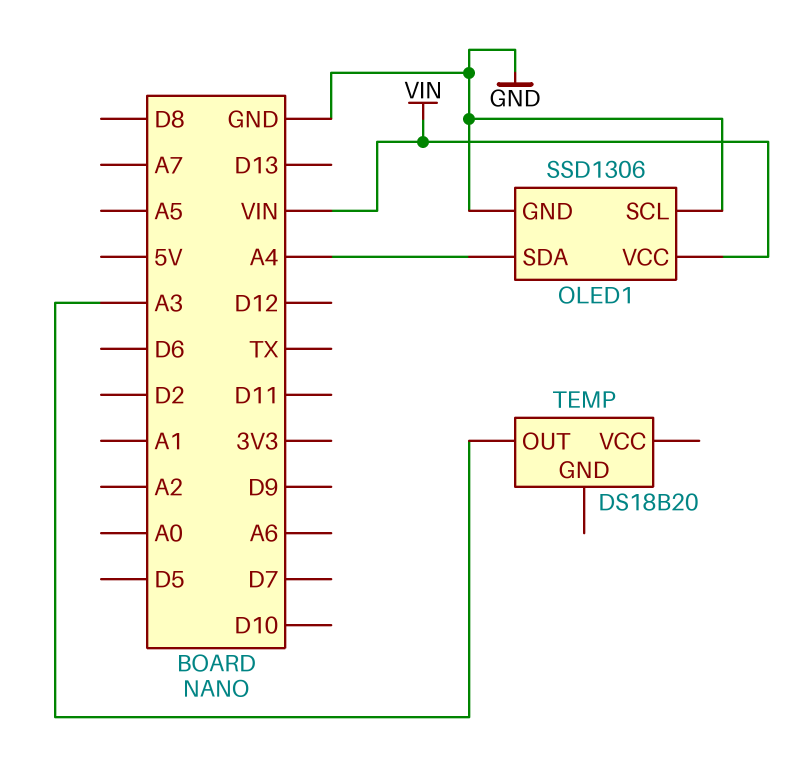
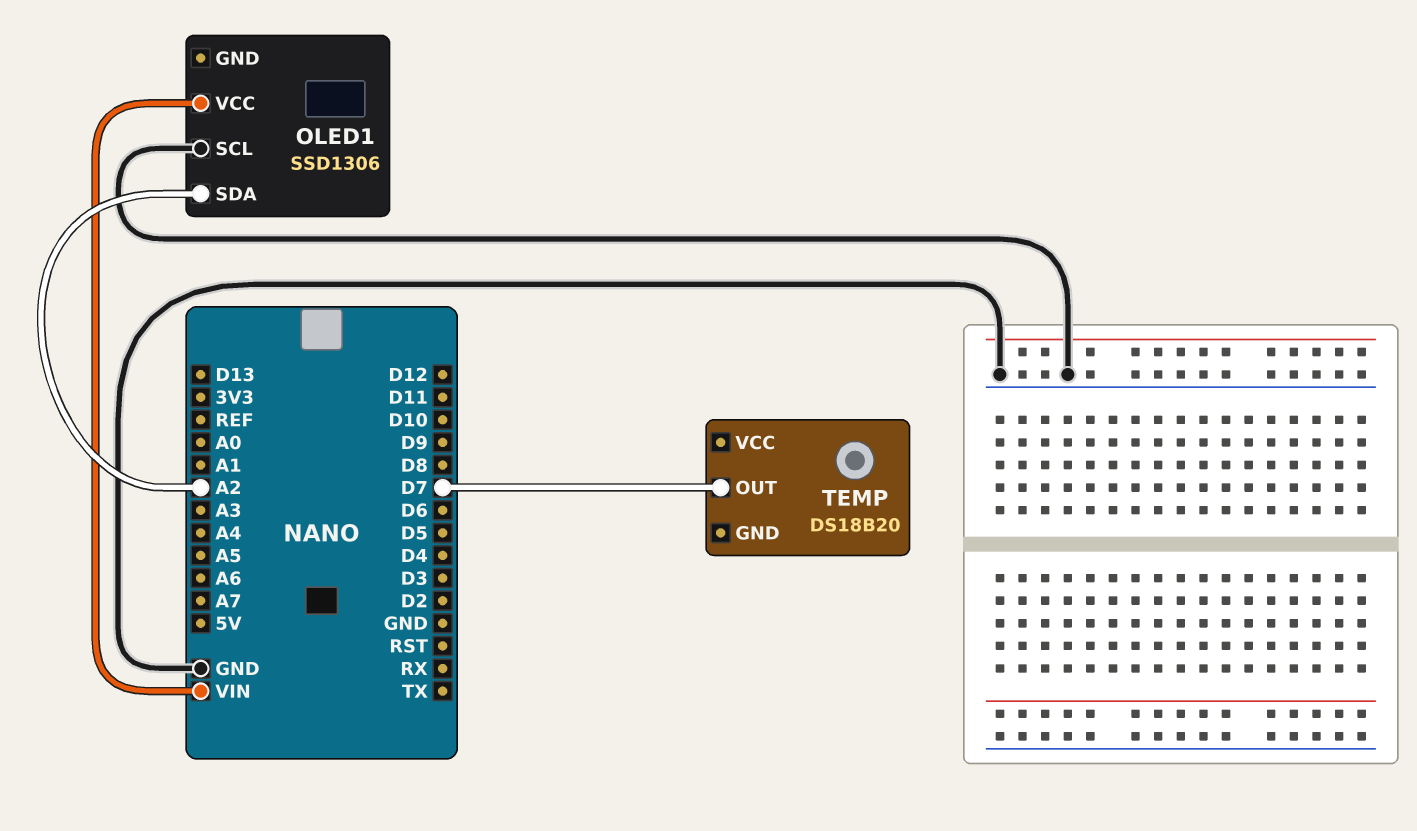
OLED1 pin GND: GND -> none
OLED1 pin SDA: A4 -> A2
TEMP pin OUT: A3 -> D7

